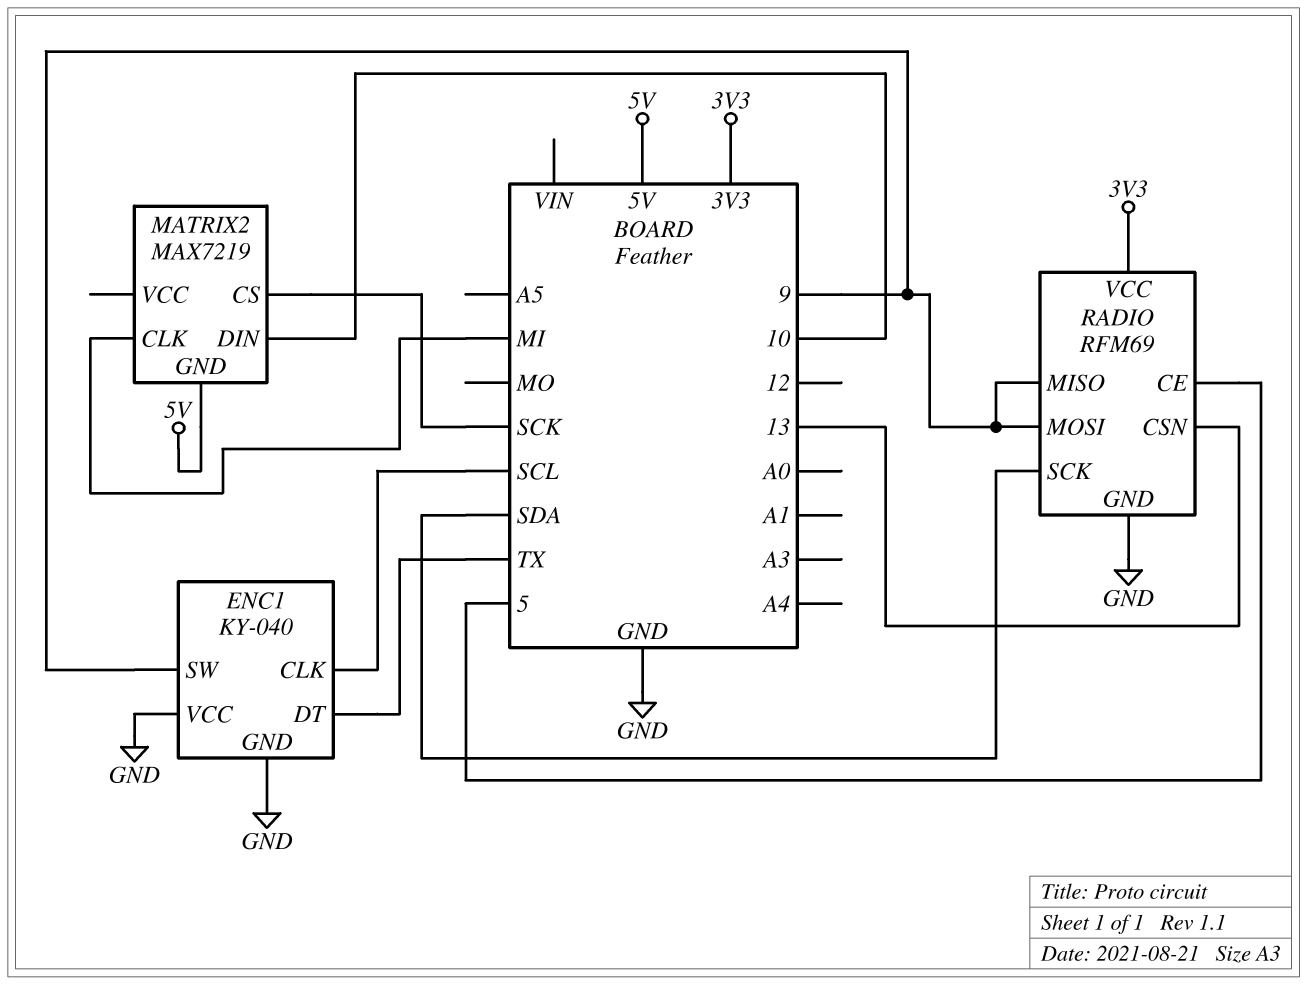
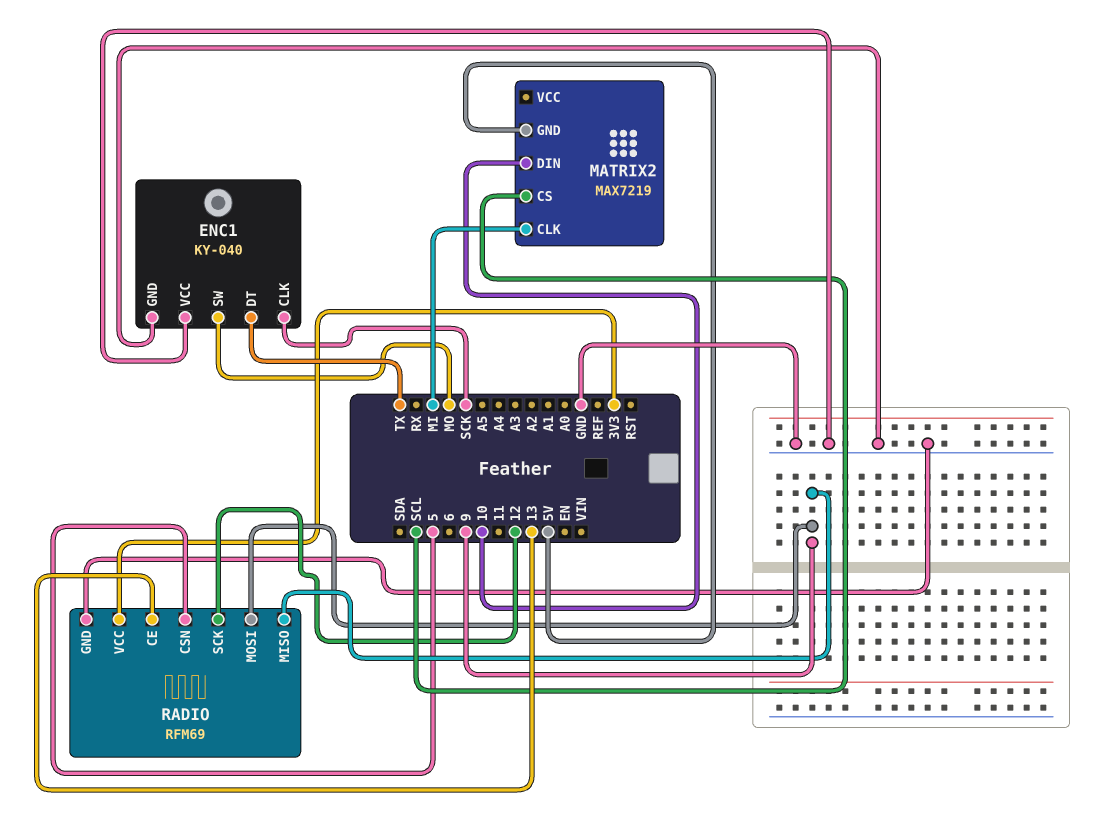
ENC1 pin CLK: SCL -> SCK
ENC1 pin SW: 9 -> MO
MATRIX2 pin CS: SCK -> SCL
RADIO pin CE: 5 -> 13
RADIO pin CSN: 13 -> 5
RADIO pin SCK: SDA -> 12

